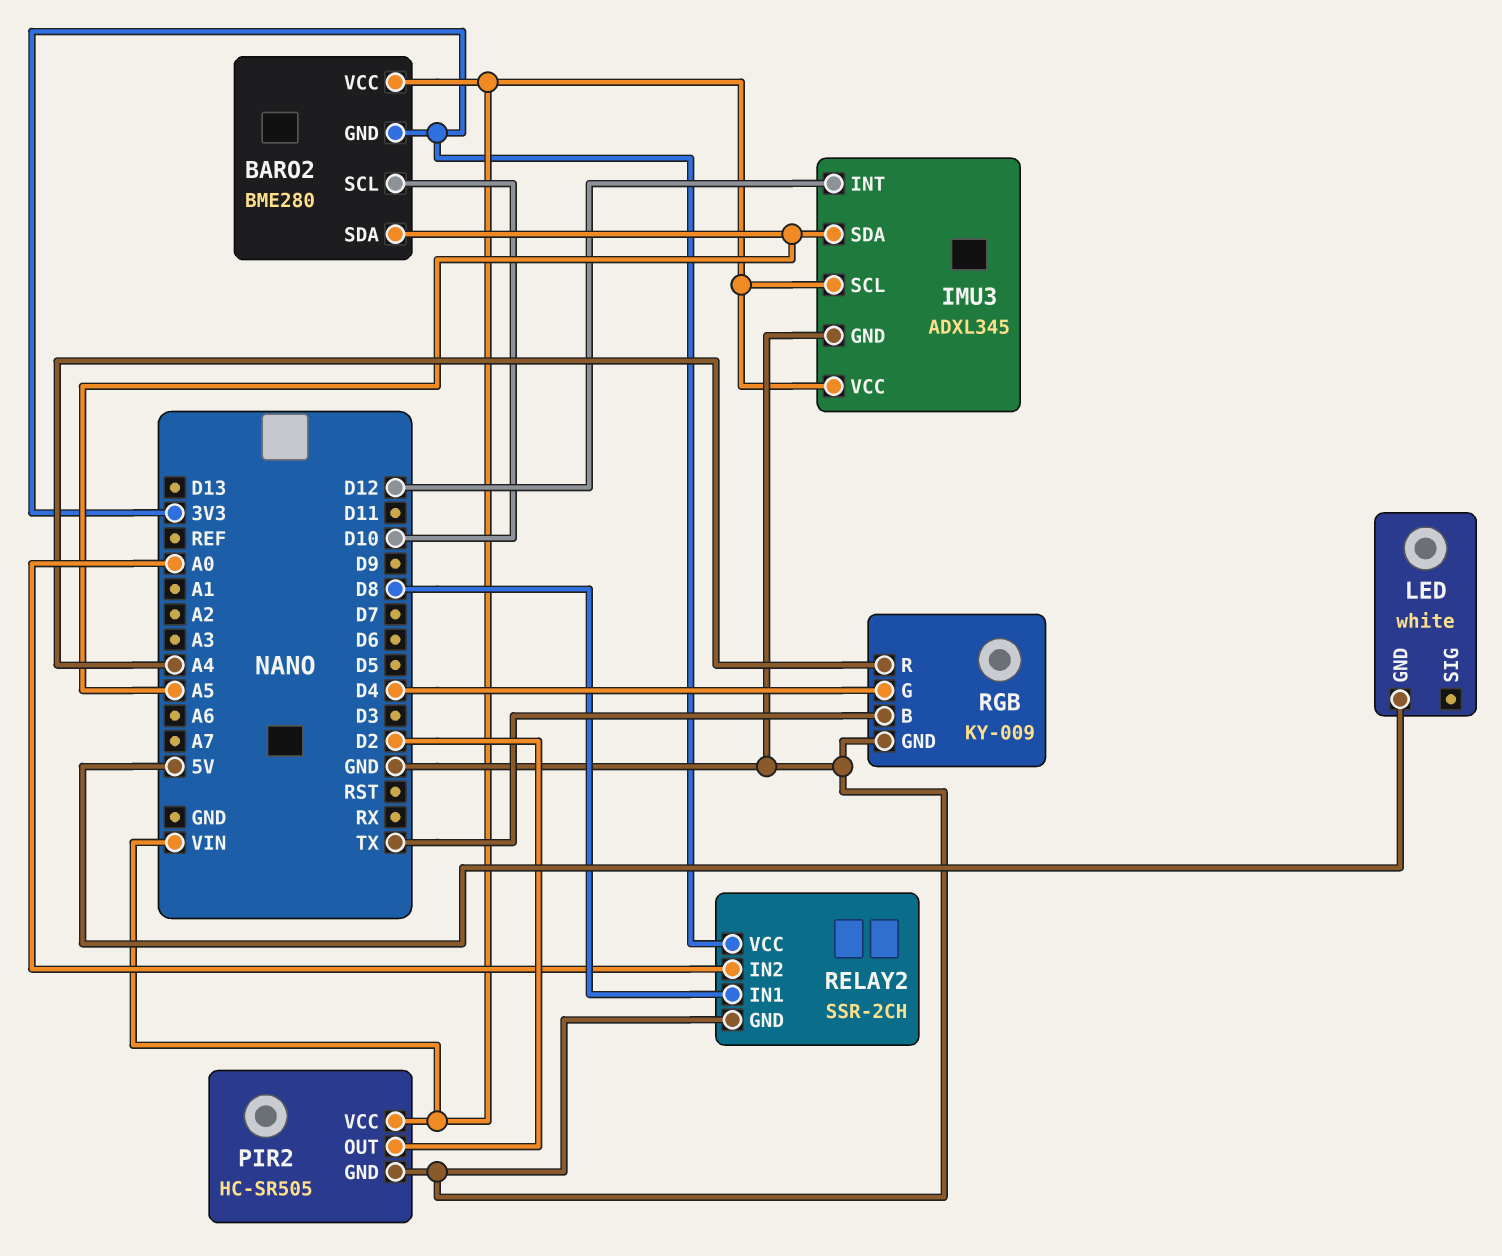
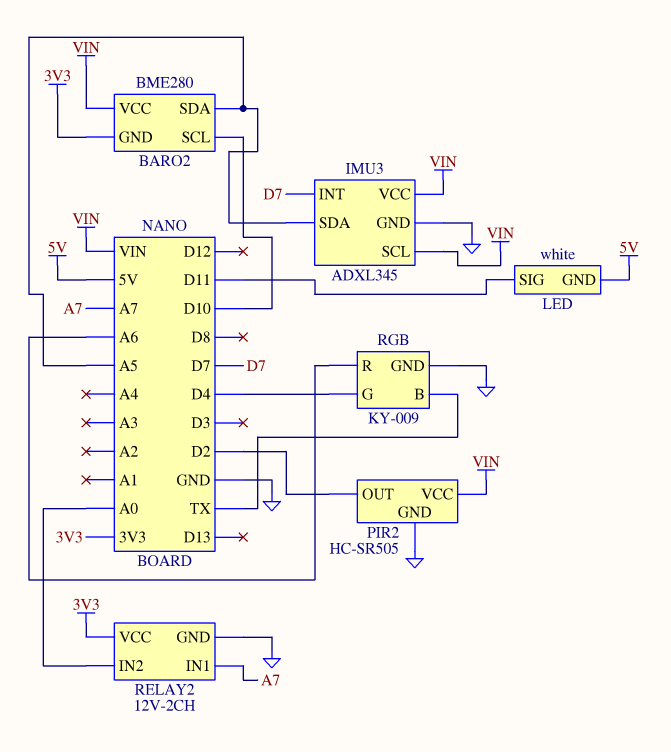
IMU3 pin INT: D12 -> D7
LED pin SIG: none -> D11
RELAY2: SSR-2CH -> 12V-2CH
RELAY2 pin IN1: D8 -> A7
RGB pin R: A4 -> A6

